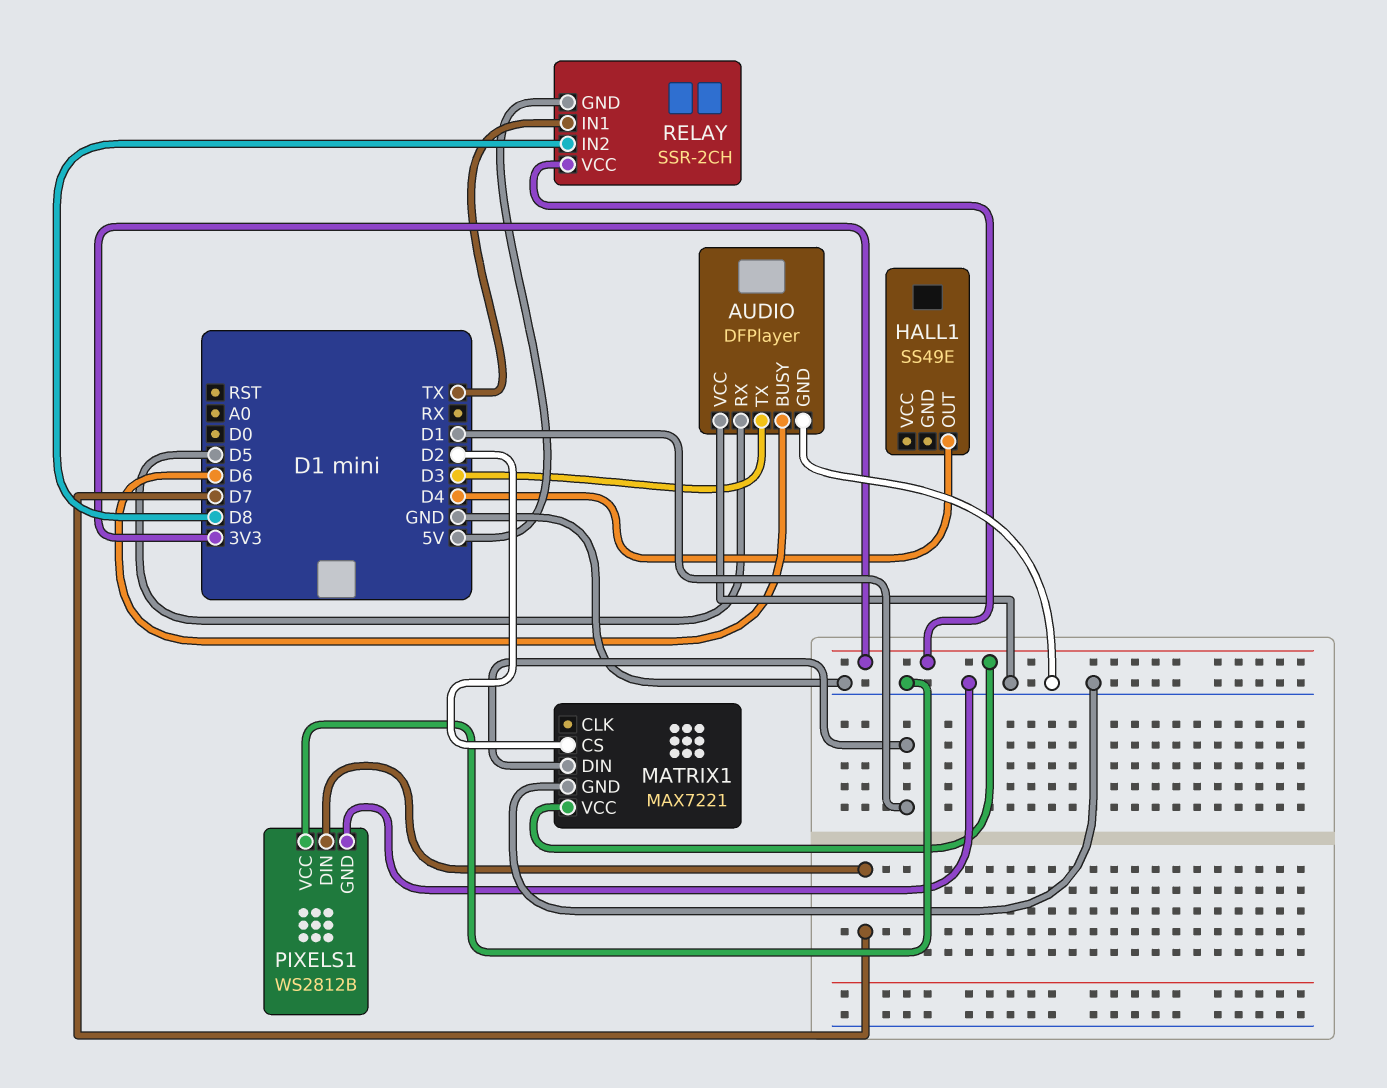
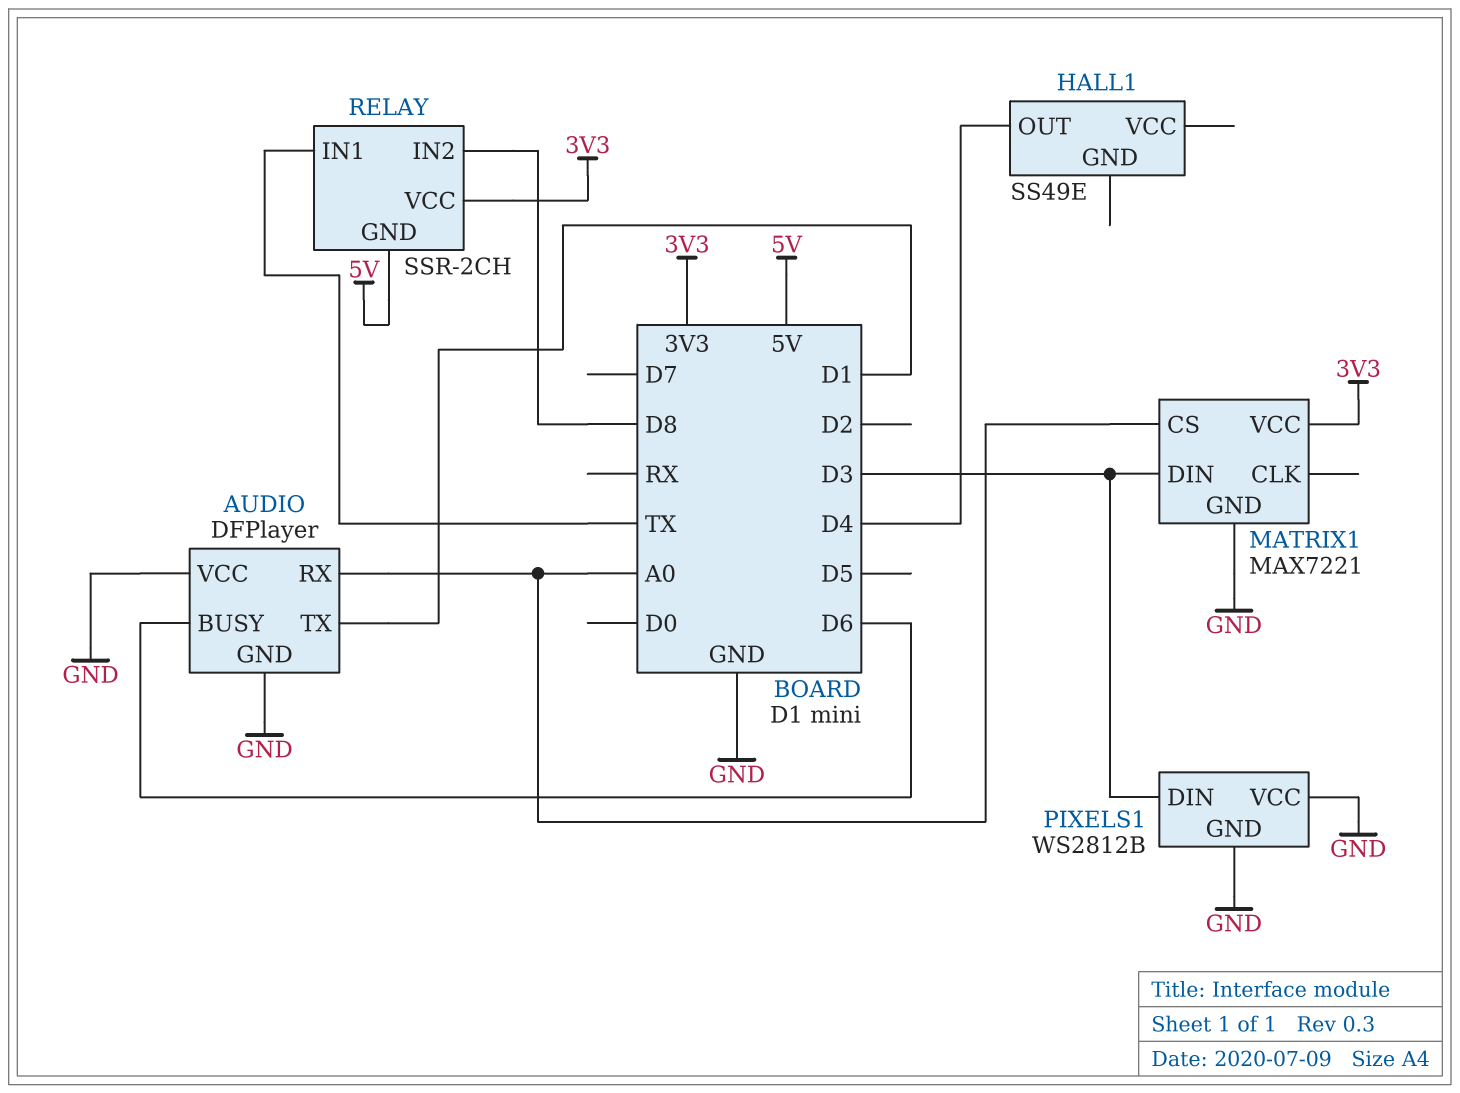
AUDIO pin RX: D5 -> A0
AUDIO pin TX: D3 -> D1
MATRIX1 pin CS: D2 -> A0
MATRIX1 pin DIN: D1 -> D3
PIXELS1 pin DIN: D7 -> D3

